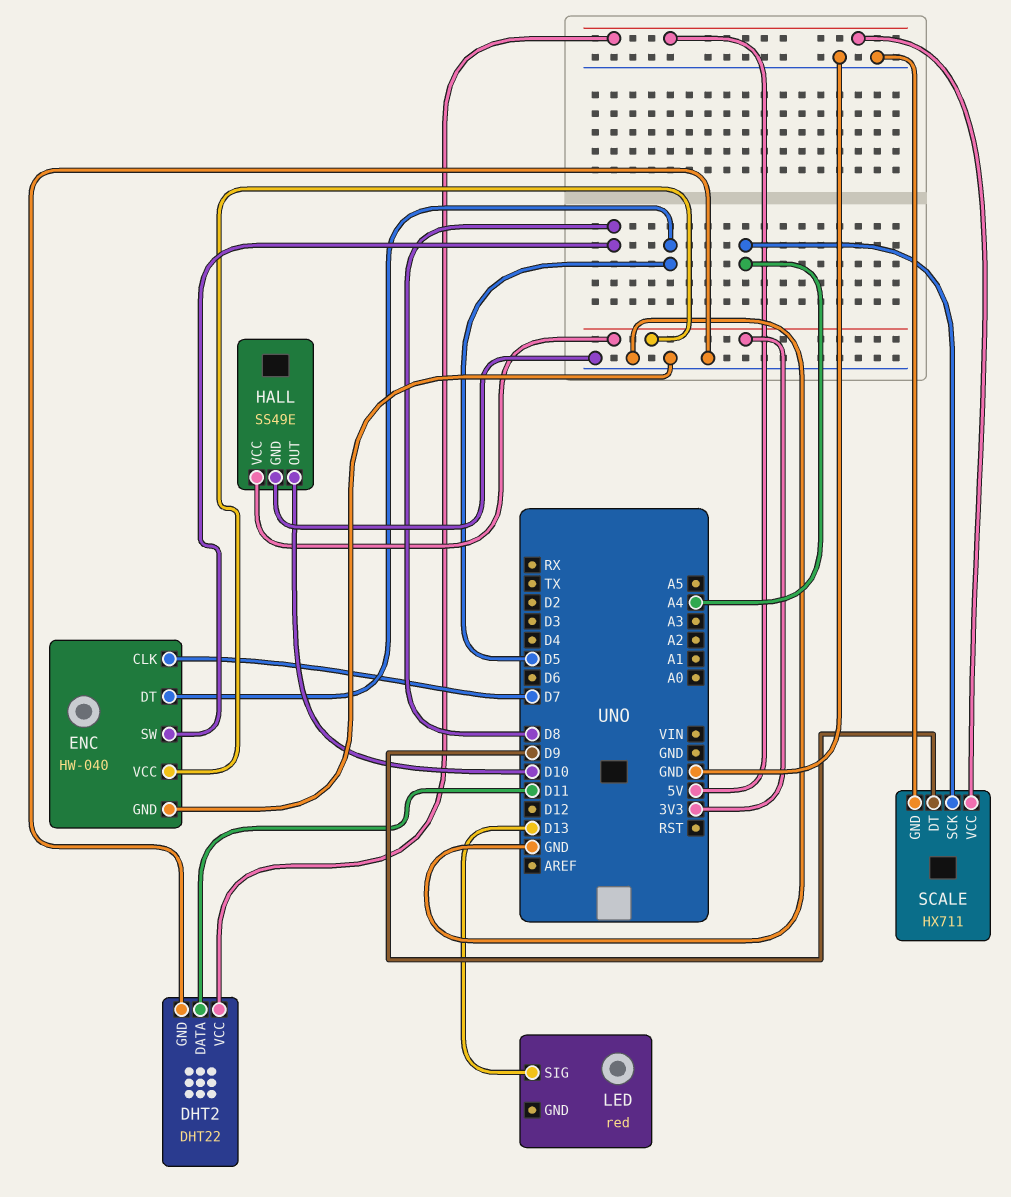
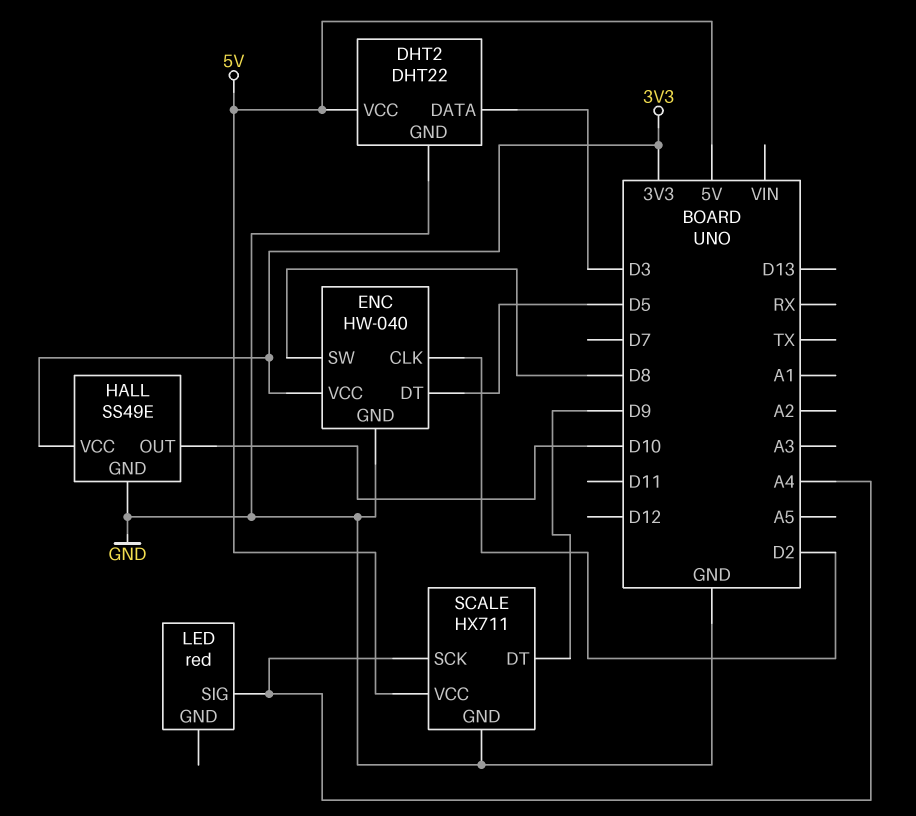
DHT2 pin DATA: D11 -> D3
ENC pin CLK: D7 -> D2
LED pin SIG: D13 -> A4

